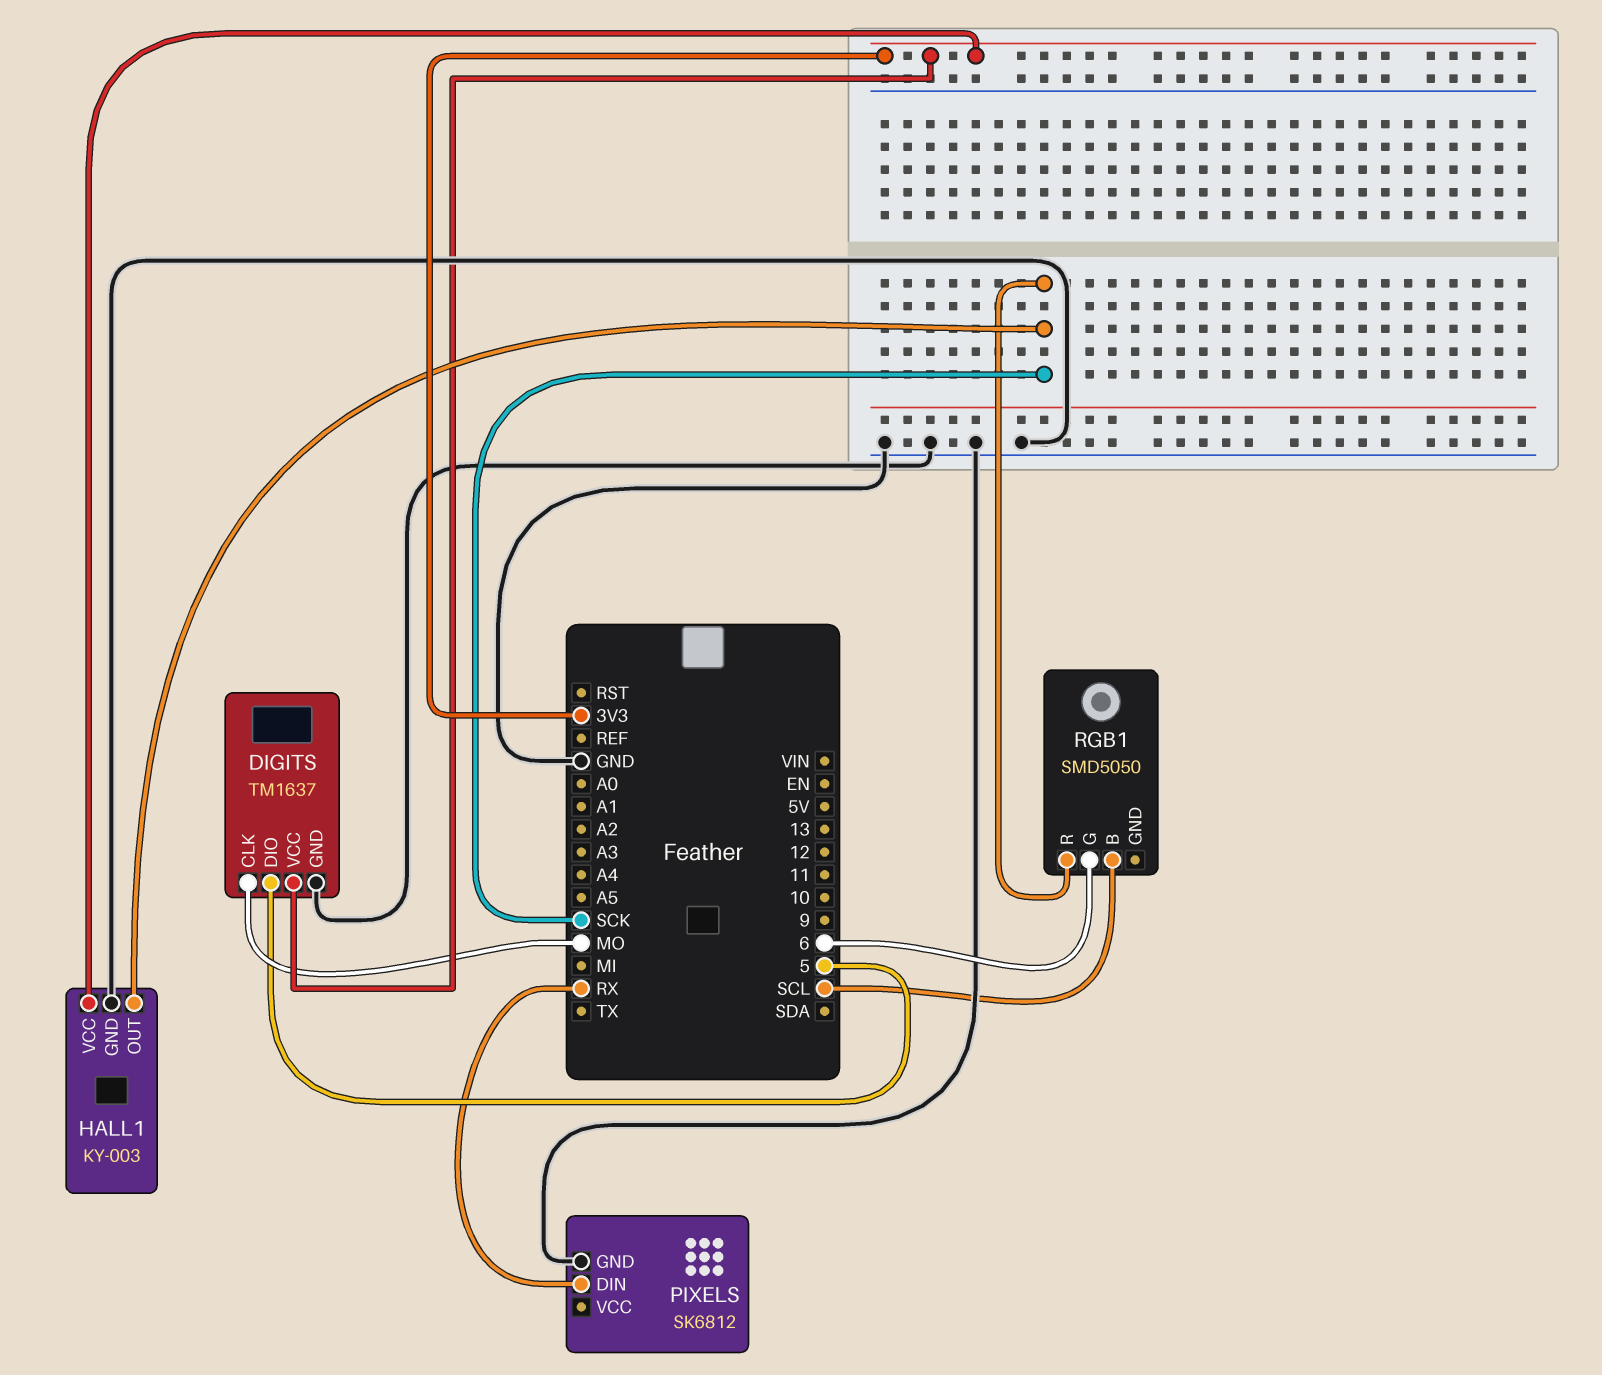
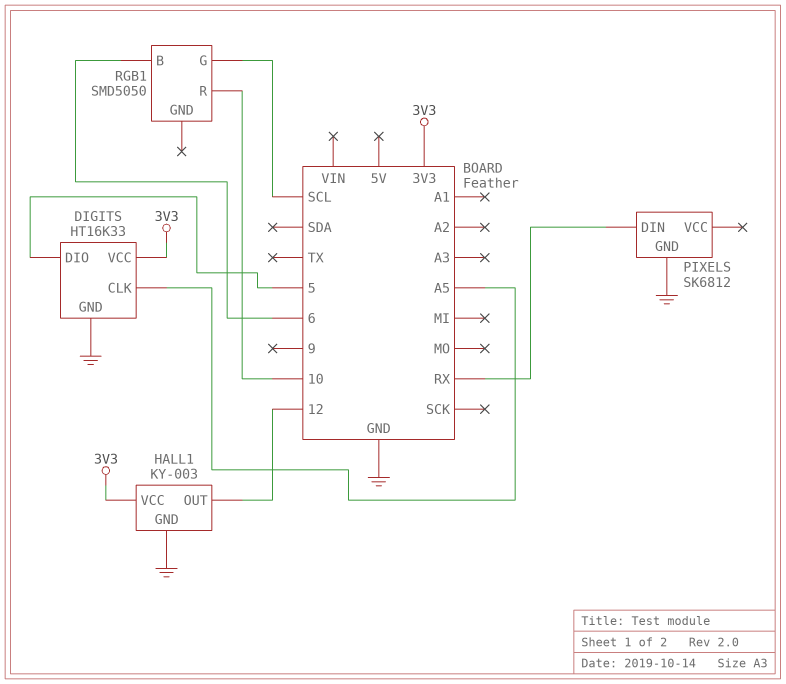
DIGITS: TM1637 -> HT16K33
DIGITS pin CLK: MO -> A5
HALL1 pin OUT: SCK -> 12
RGB1 pin B: SCL -> 6
RGB1 pin G: 6 -> SCL
RGB1 pin R: SCK -> 10

